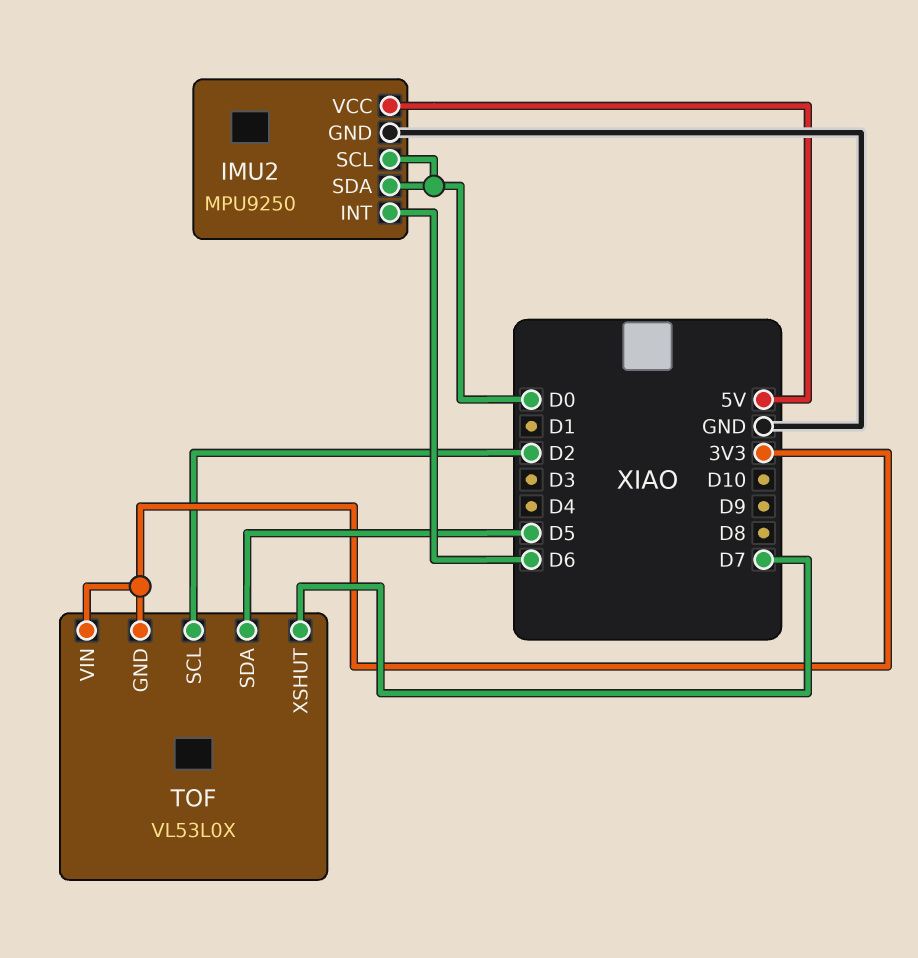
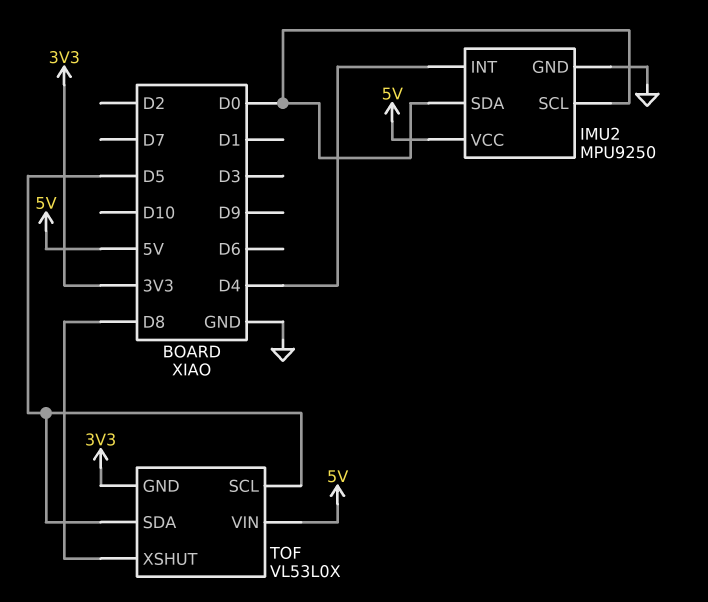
IMU2 pin INT: D6 -> D4
TOF pin SCL: D2 -> D5
TOF pin VIN: 3V3 -> 5V
TOF pin XSHUT: D7 -> D8

